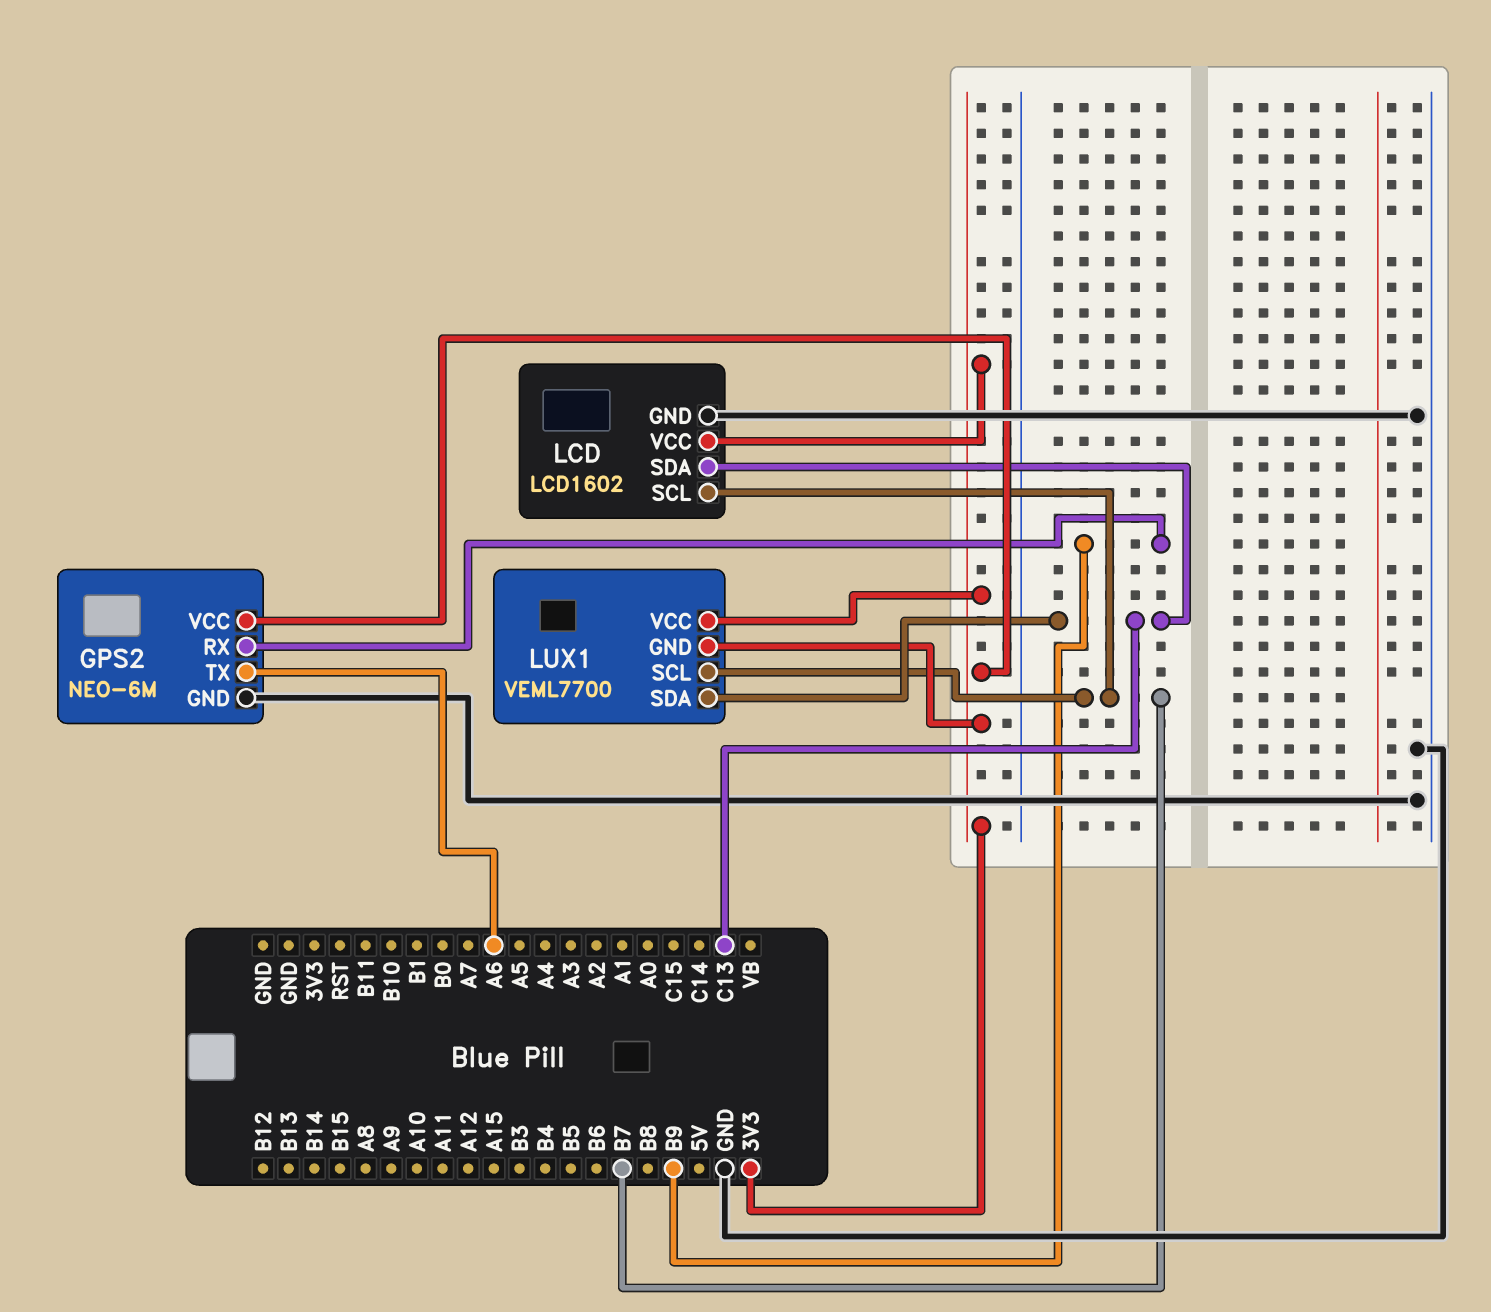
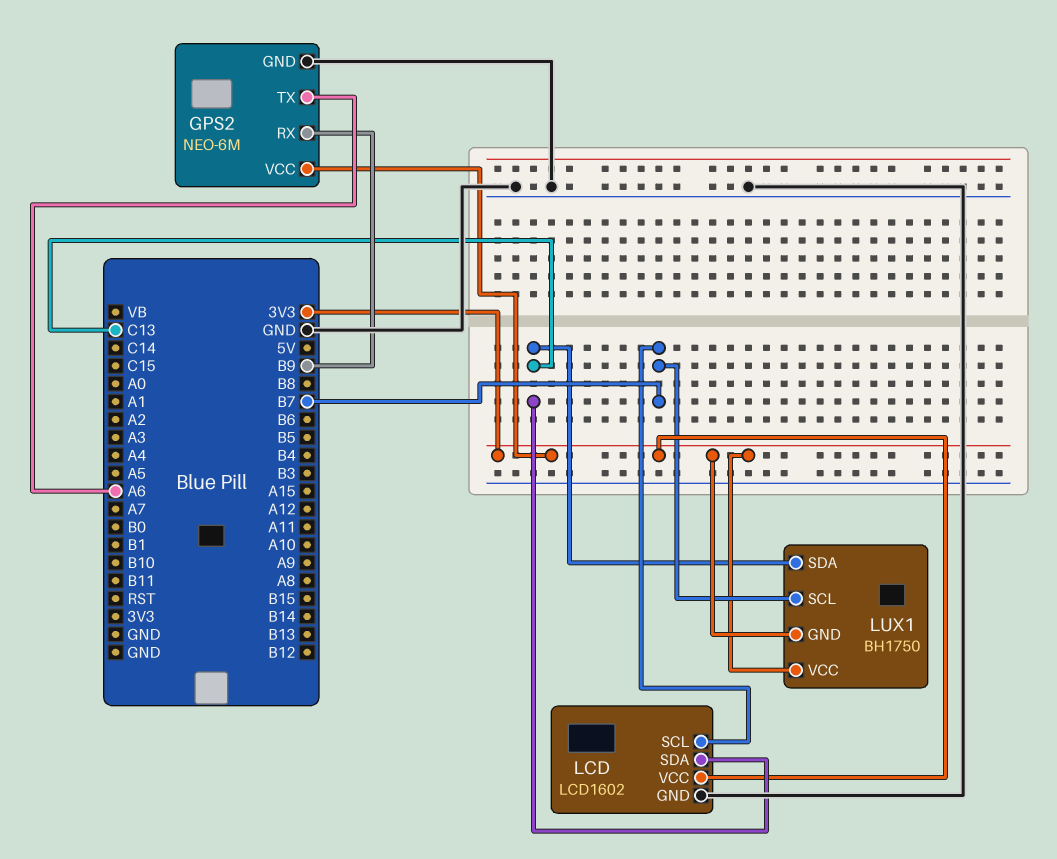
LUX1: VEML7700 -> BH1750

